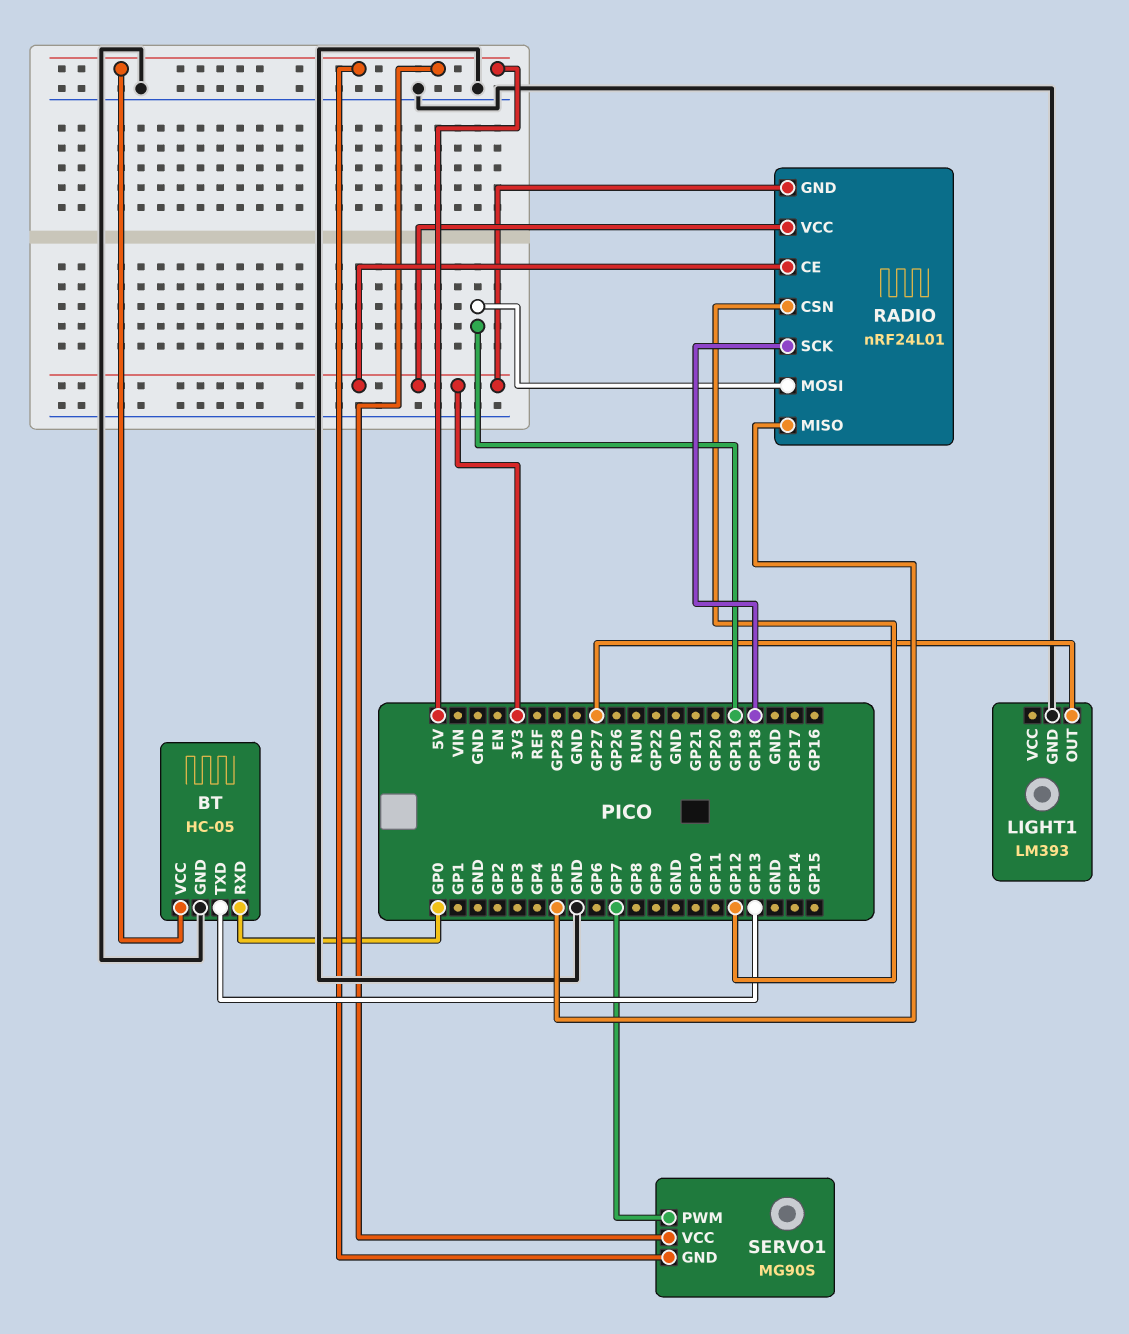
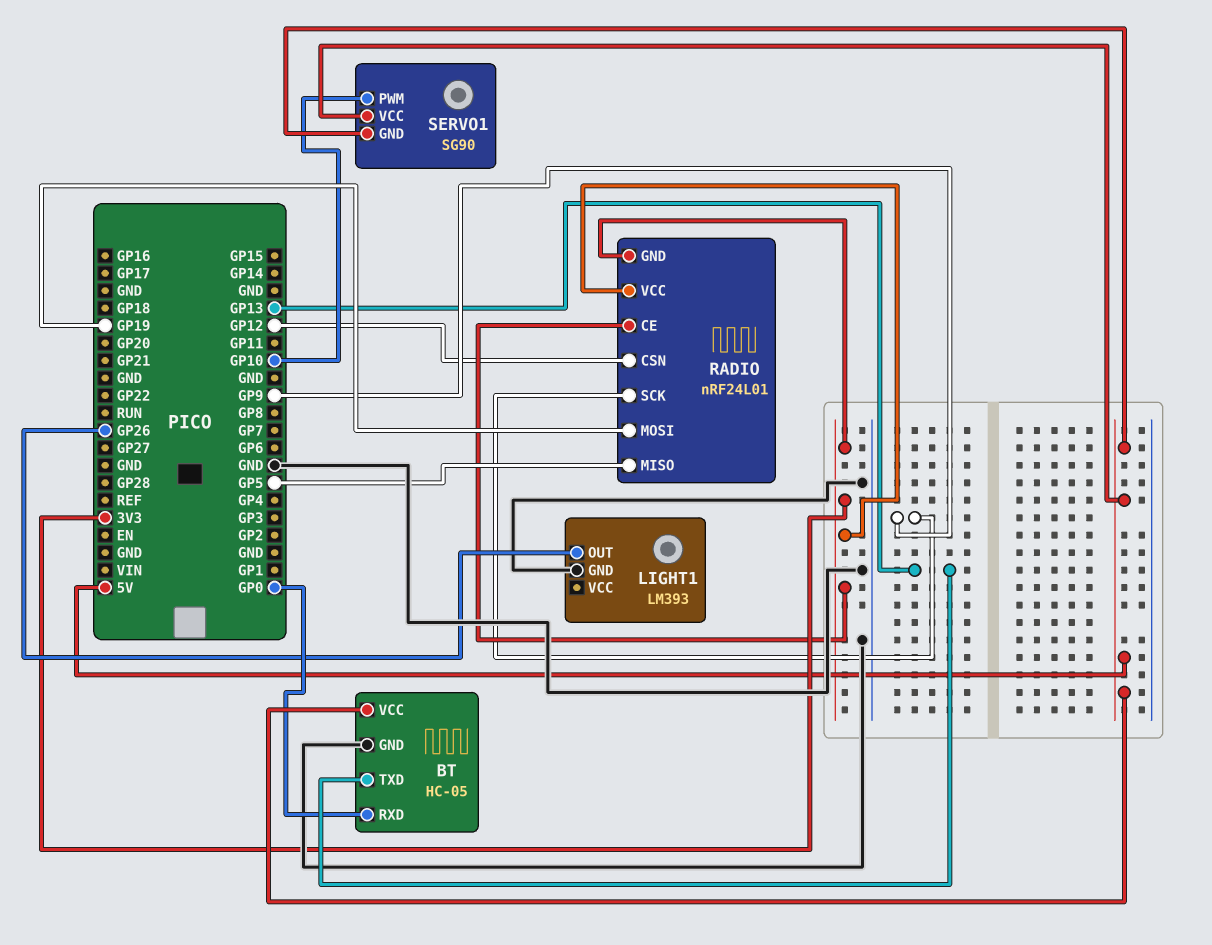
LIGHT1 pin OUT: GP27 -> GP26
RADIO pin SCK: GP18 -> GP9
SERVO1: MG90S -> SG90
SERVO1 pin PWM: GP7 -> GP10

